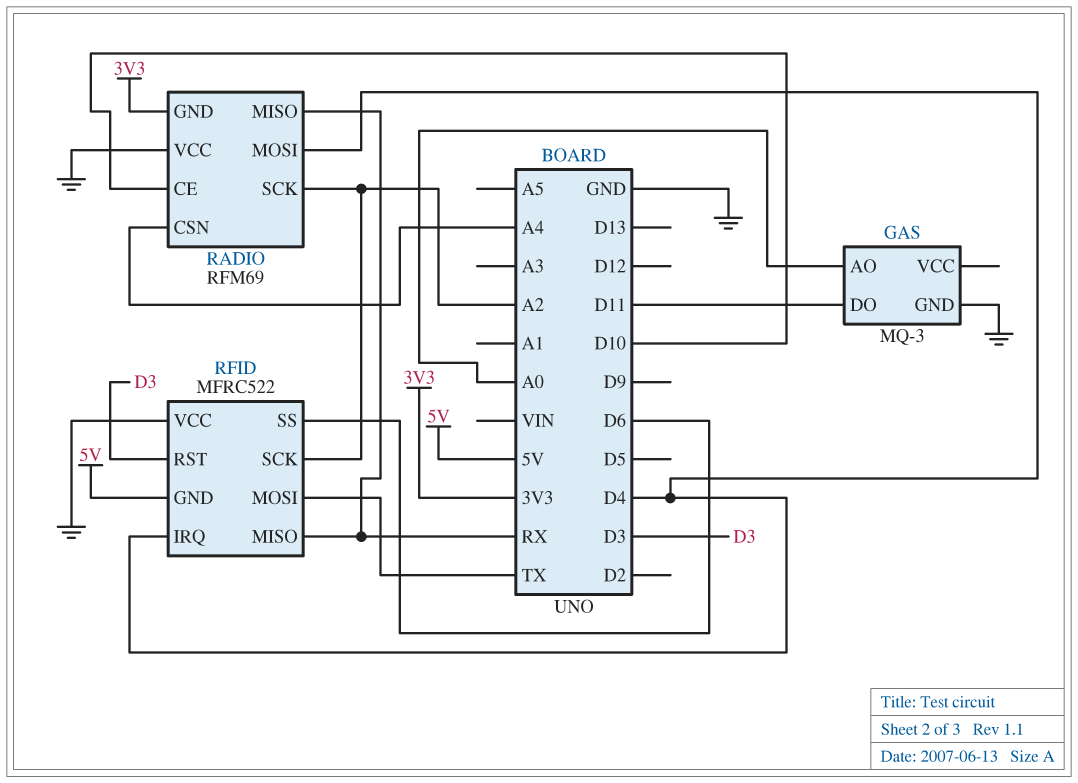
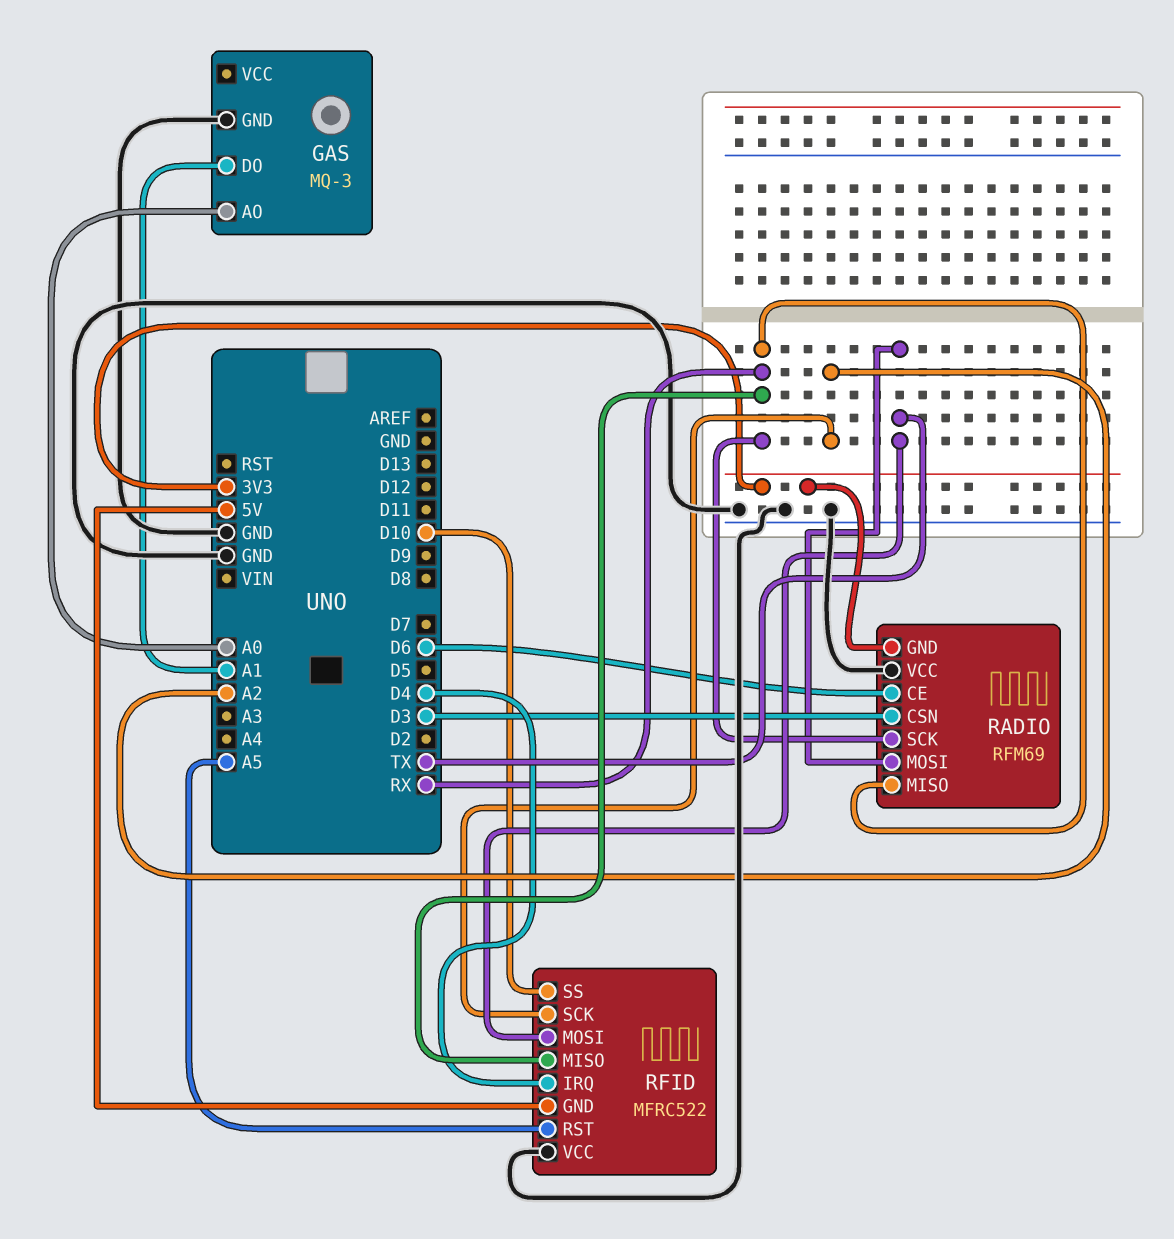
GAS pin DO: D11 -> A1
RADIO pin CE: D10 -> D6
RADIO pin CSN: A4 -> D3
RADIO pin MOSI: D4 -> TX
RADIO pin SCK: A2 -> RX
RFID pin RST: D3 -> A5
RFID pin SS: D6 -> D10

